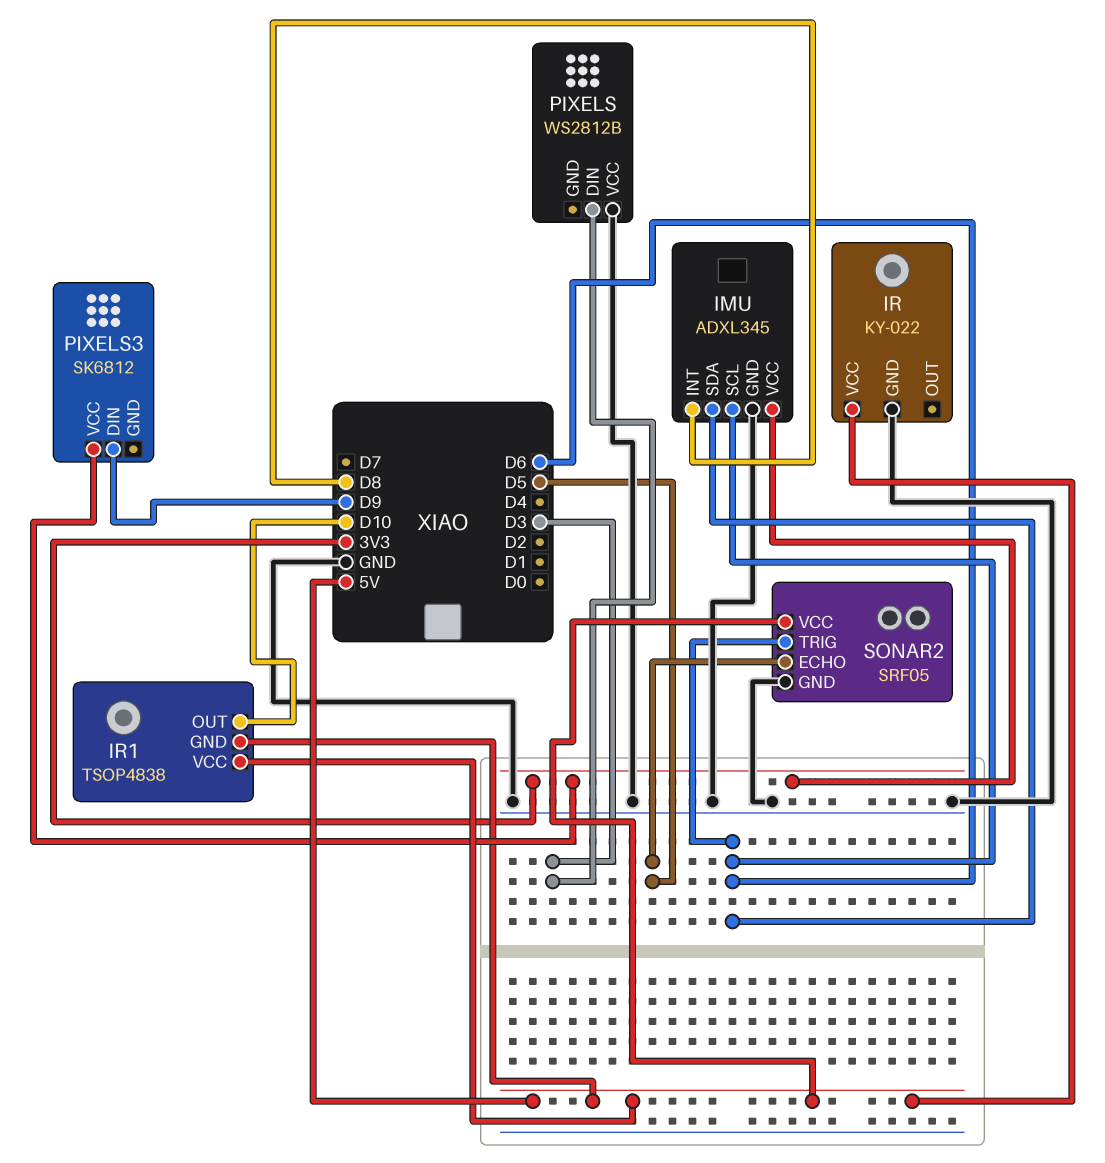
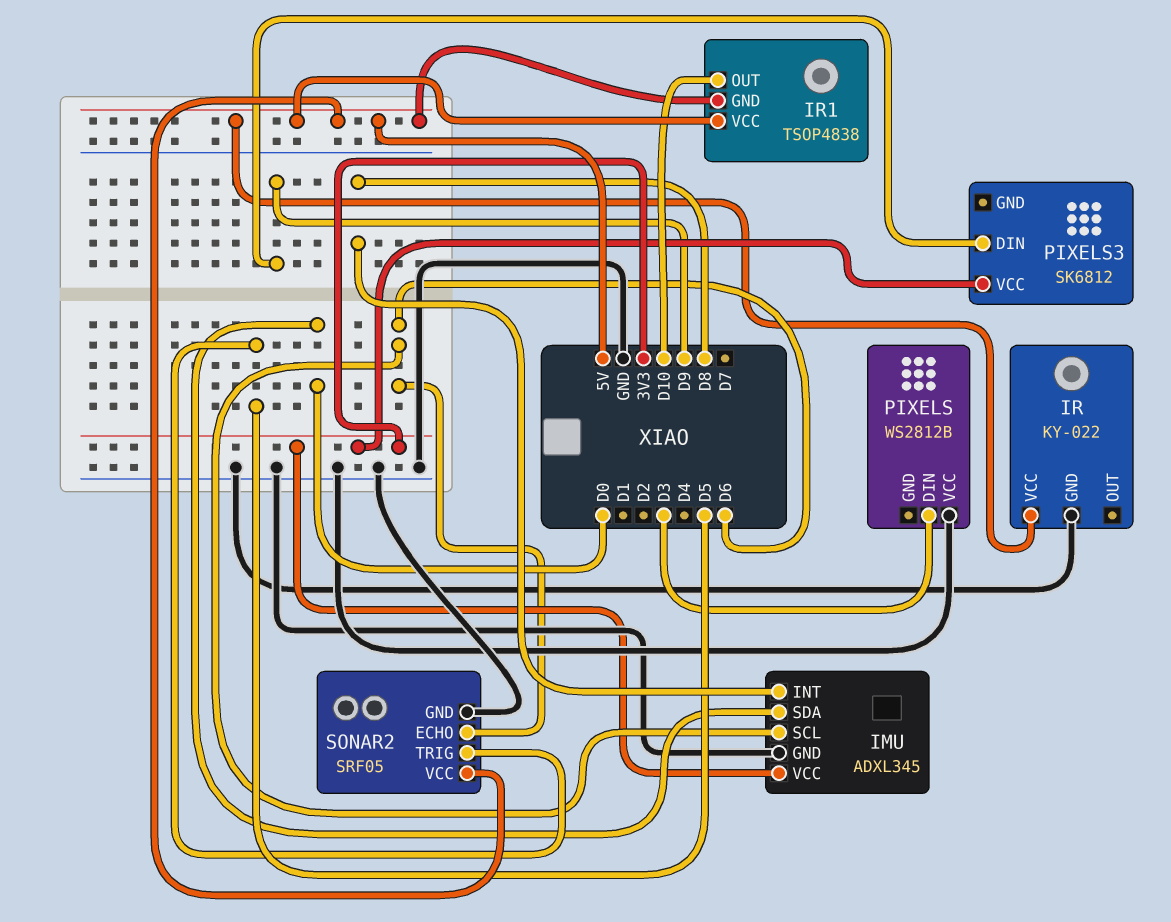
IMU pin SDA: D6 -> D0
SONAR2 pin ECHO: D5 -> D6
SONAR2 pin TRIG: D6 -> D5

